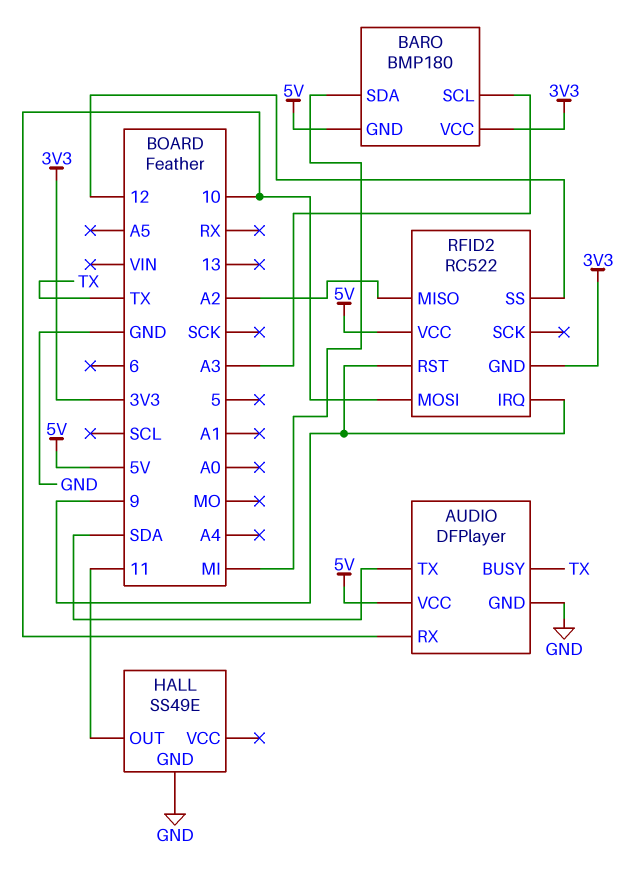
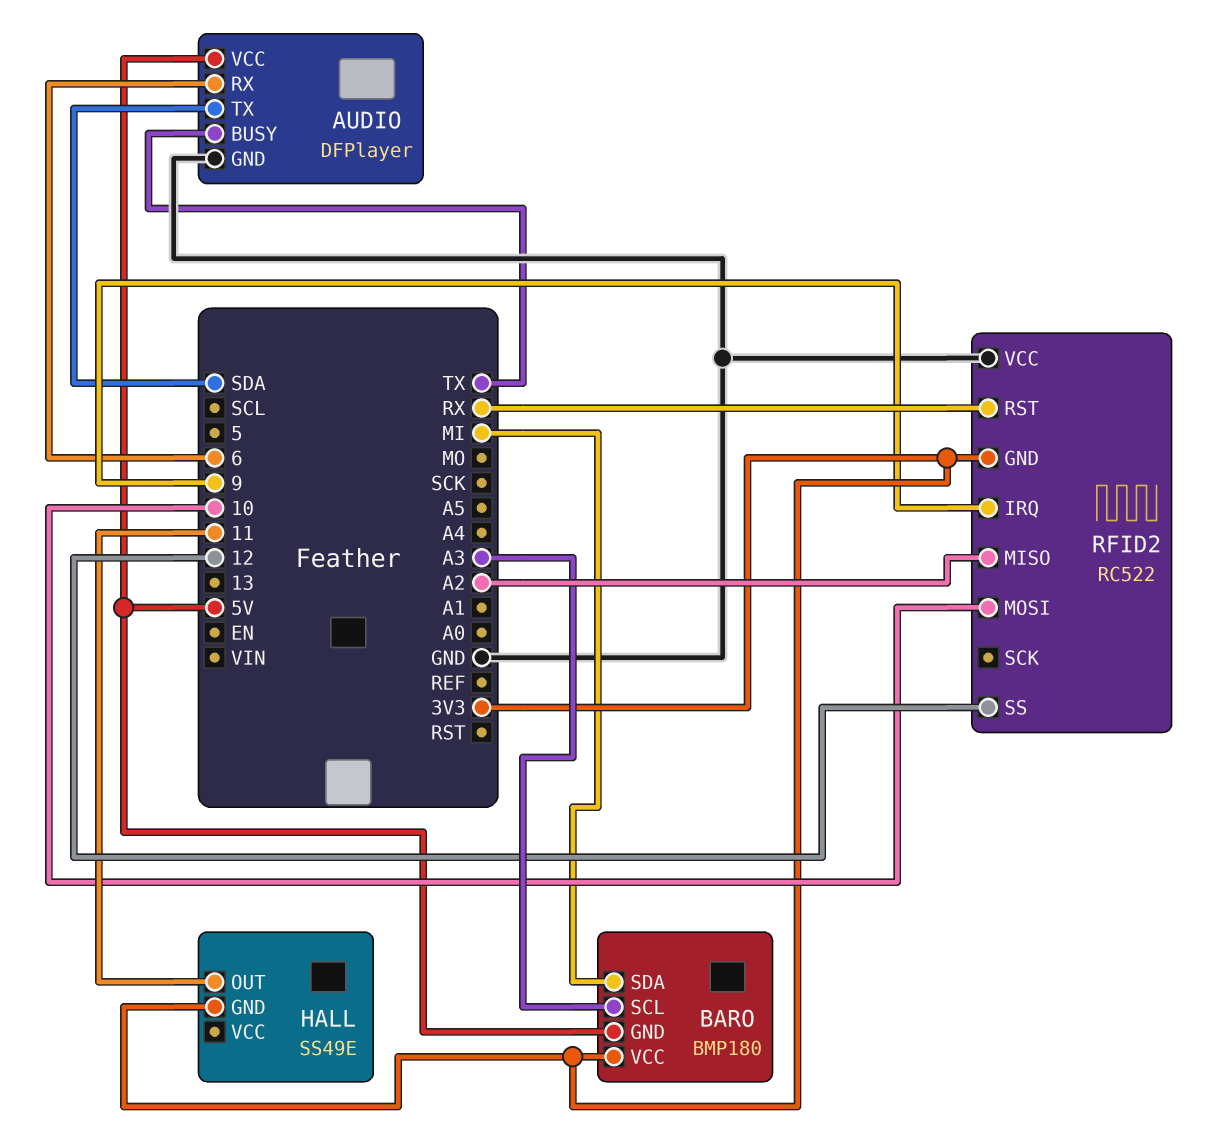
AUDIO pin RX: 10 -> 6
HALL pin GND: GND -> 3V3
RFID2 pin RST: 9 -> RX
RFID2 pin VCC: 5V -> GND

